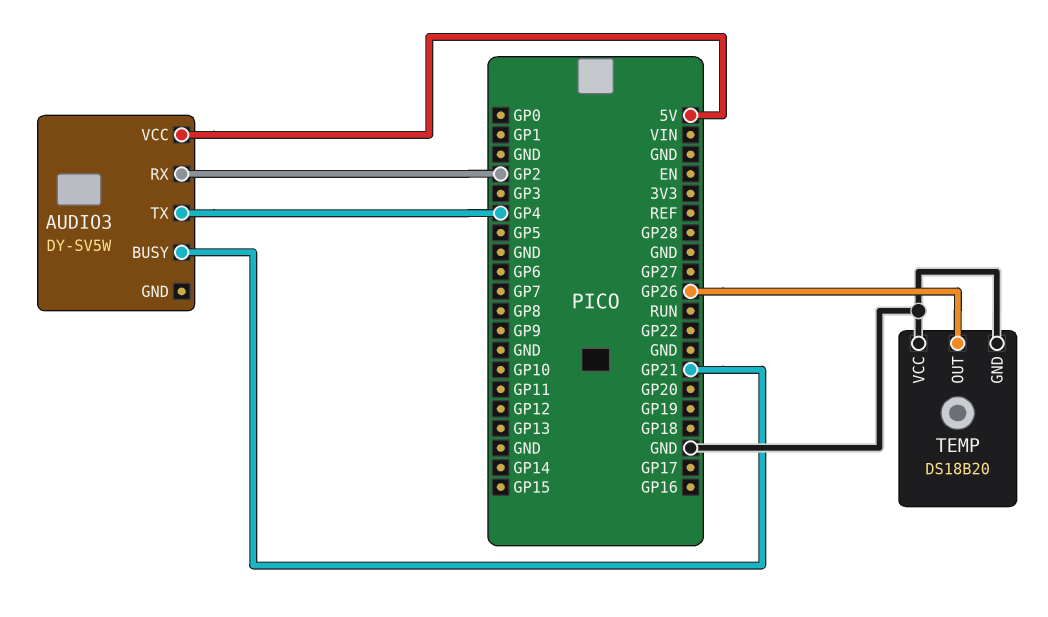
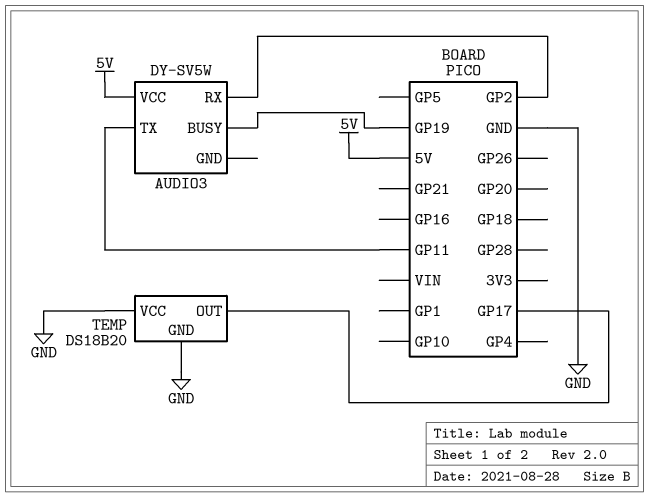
AUDIO3 pin BUSY: GP21 -> GP19
AUDIO3 pin TX: GP4 -> GP11
TEMP pin OUT: GP26 -> GP17

